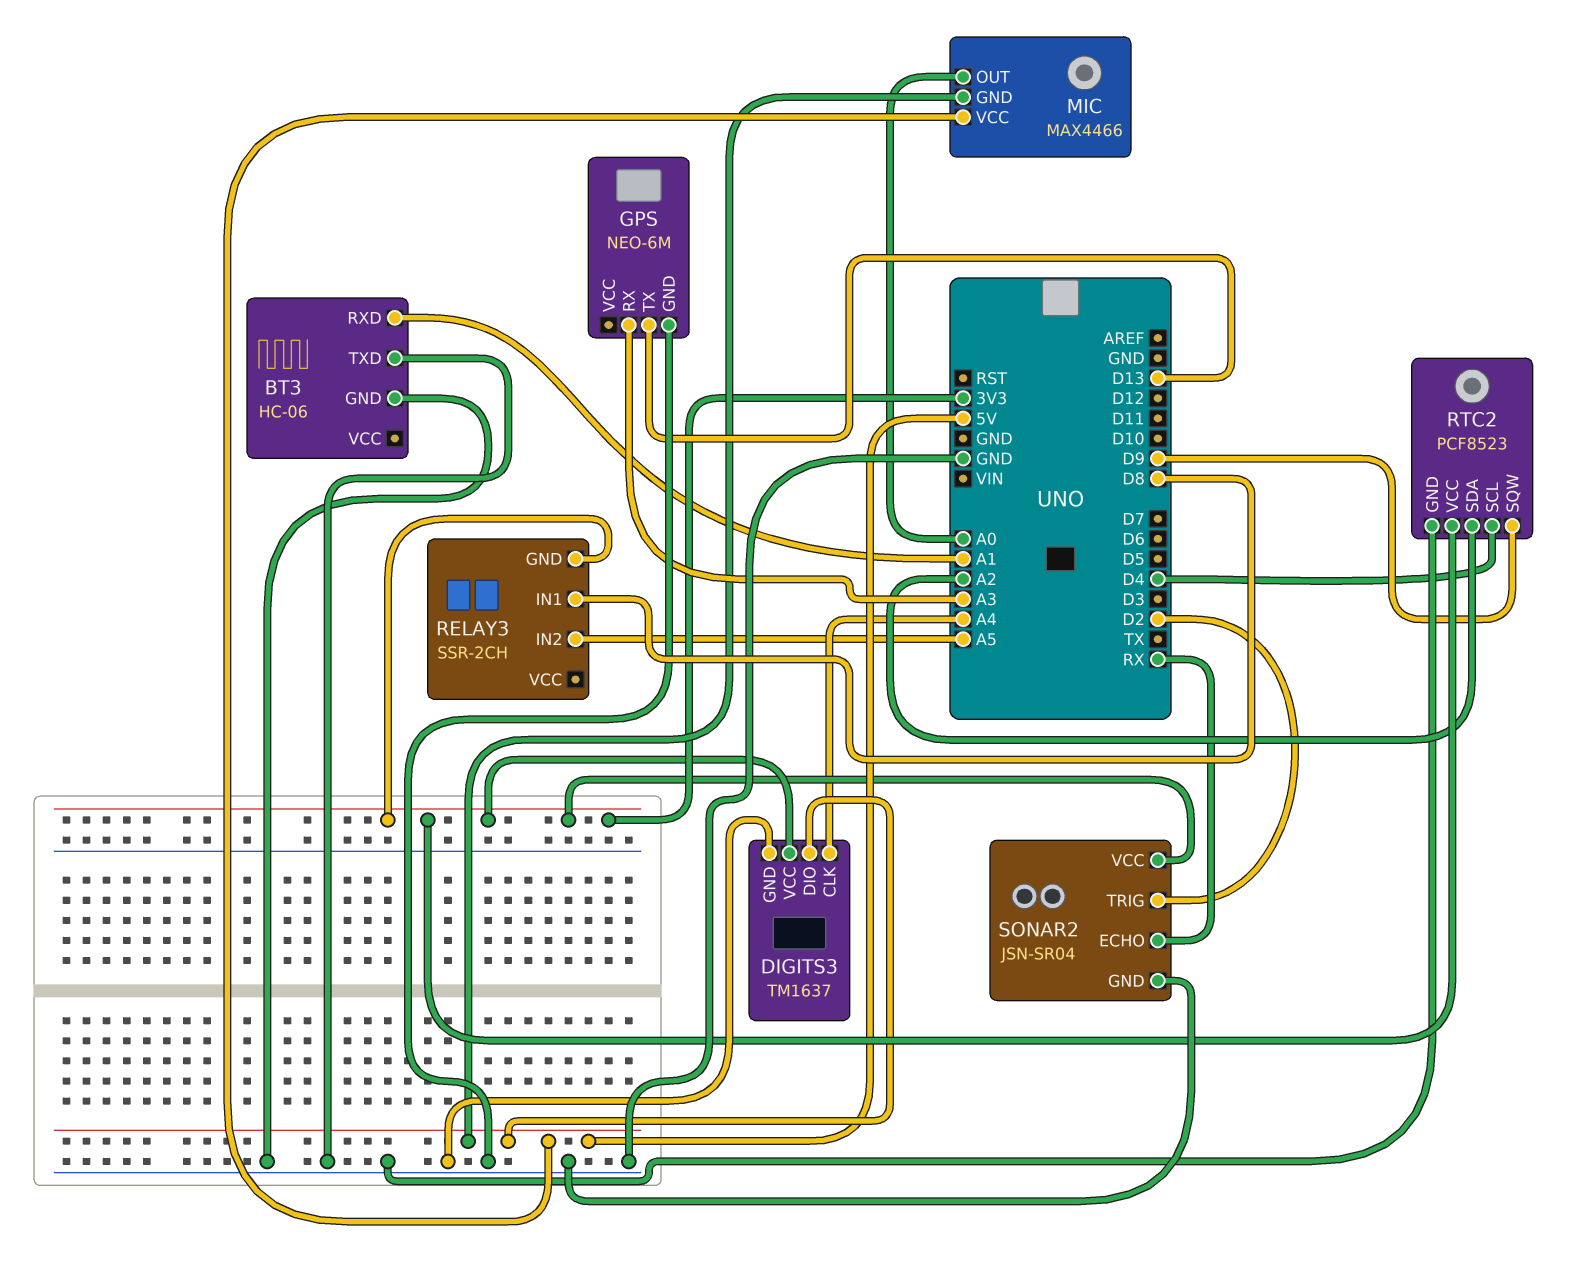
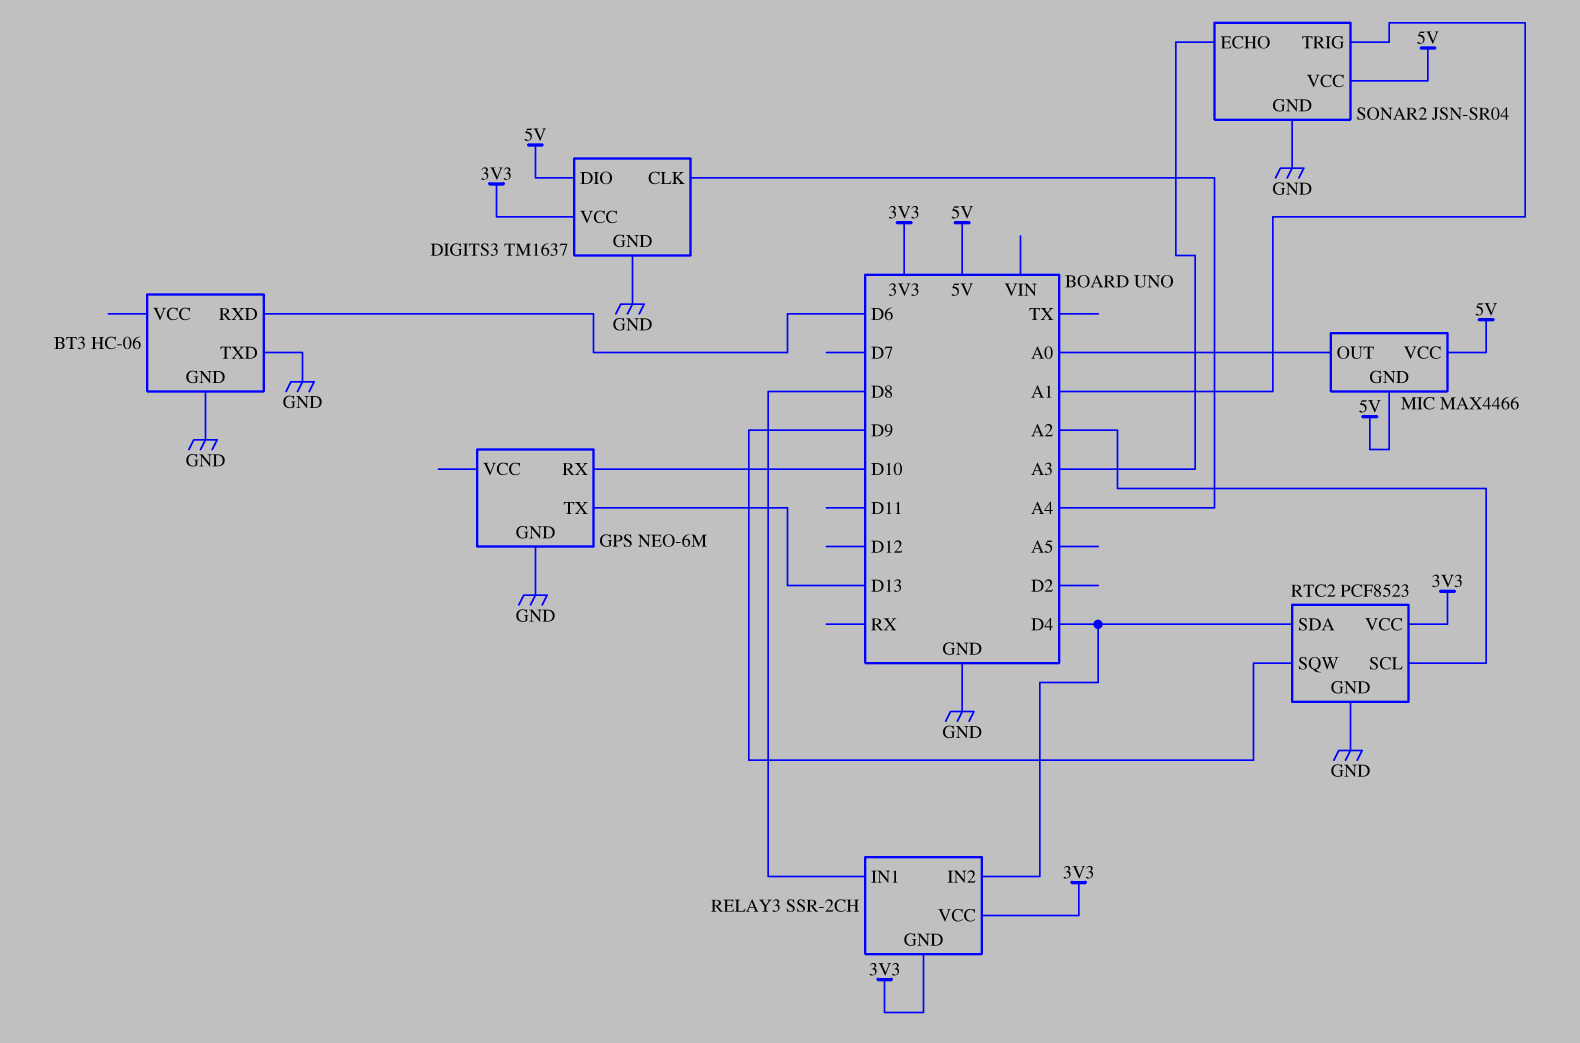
BT3 pin RXD: A1 -> D6
GPS pin RX: A3 -> D10
RELAY3 pin IN2: A5 -> D4
RELAY3 pin VCC: none -> 3V3
RTC2 pin SCL: D4 -> A2
RTC2 pin SDA: A2 -> D4
SONAR2 pin ECHO: RX -> A3
SONAR2 pin TRIG: D2 -> A1
SONAR2 pin VCC: 3V3 -> 5V

